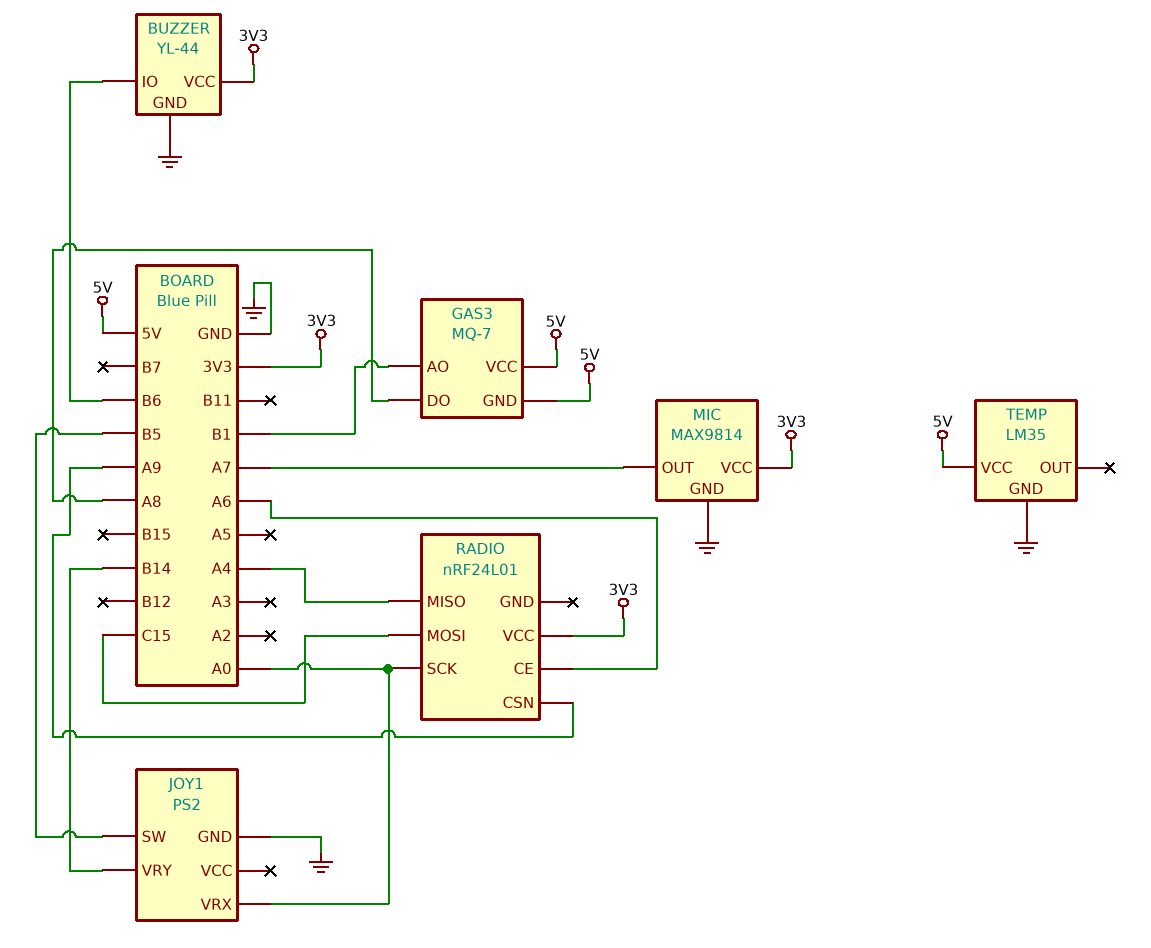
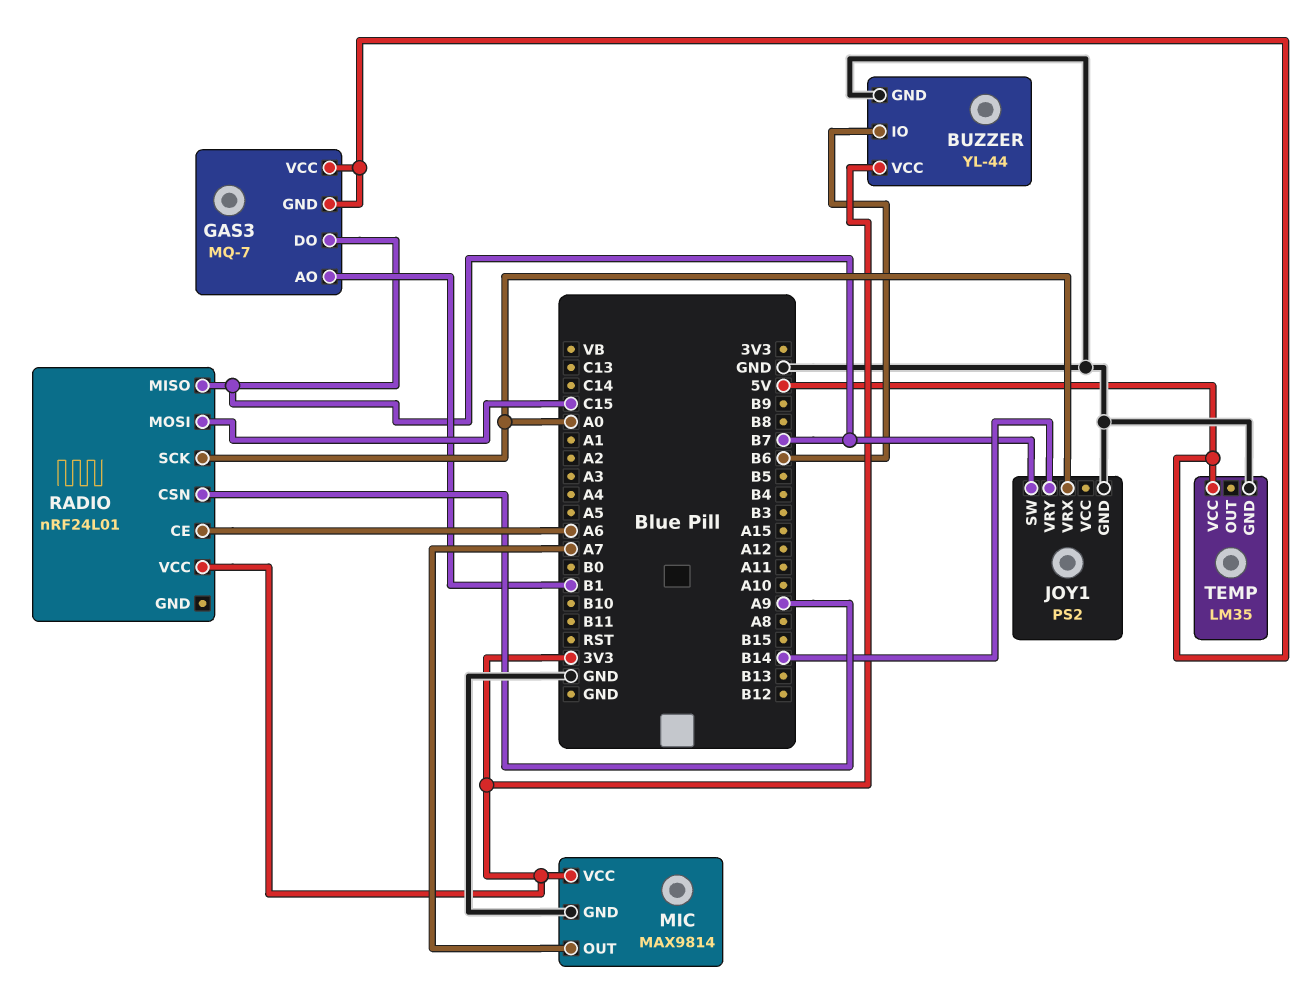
GAS3 pin DO: A8 -> B7
JOY1 pin SW: B5 -> B7
RADIO pin MISO: A4 -> B7

